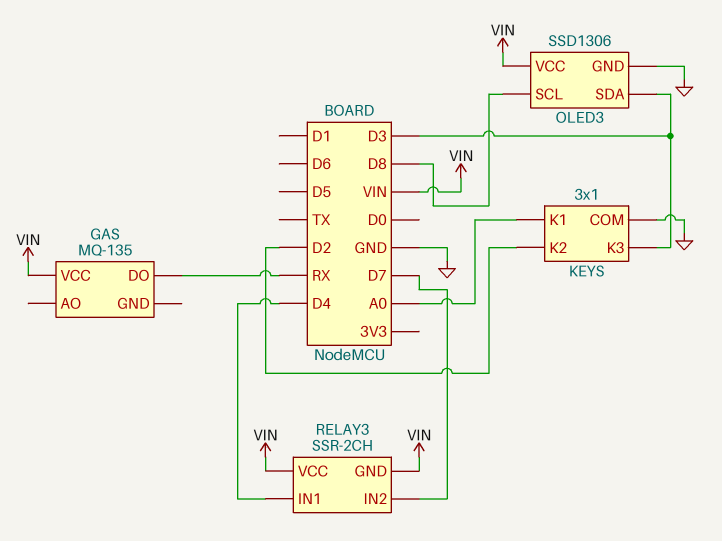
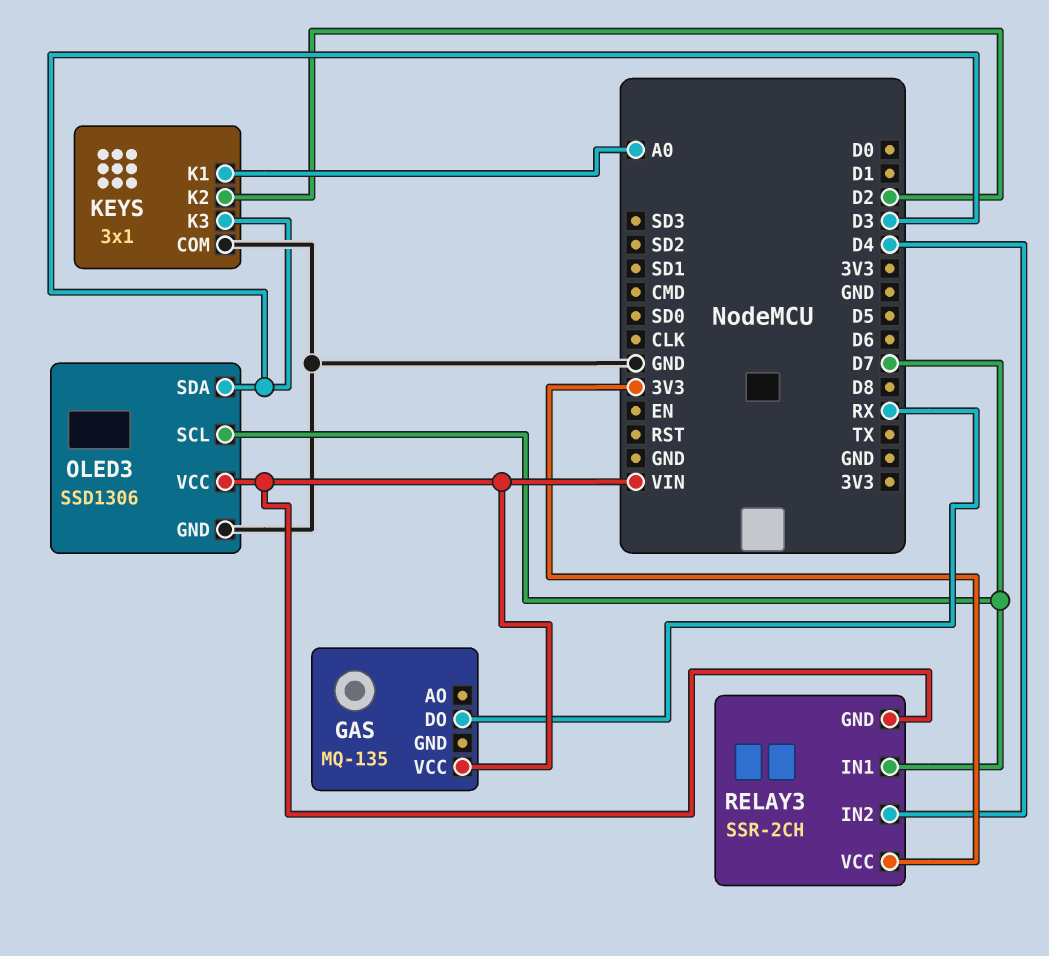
OLED3 pin SCL: D8 -> D7
RELAY3 pin IN1: D4 -> D7
RELAY3 pin IN2: D7 -> D4
RELAY3 pin VCC: VIN -> 3V3

